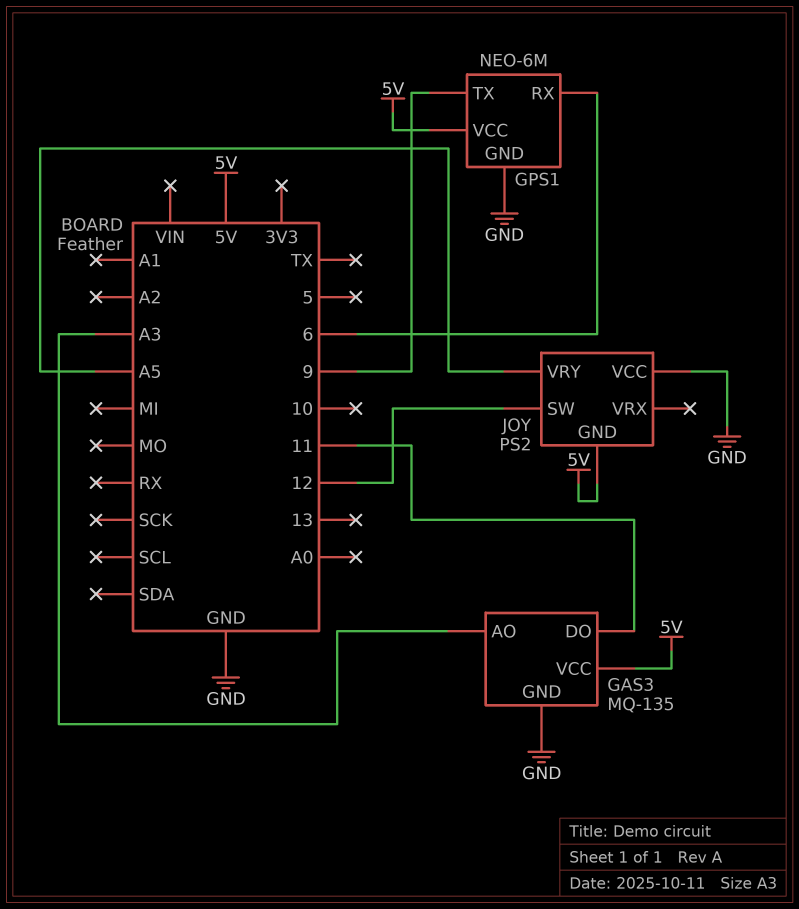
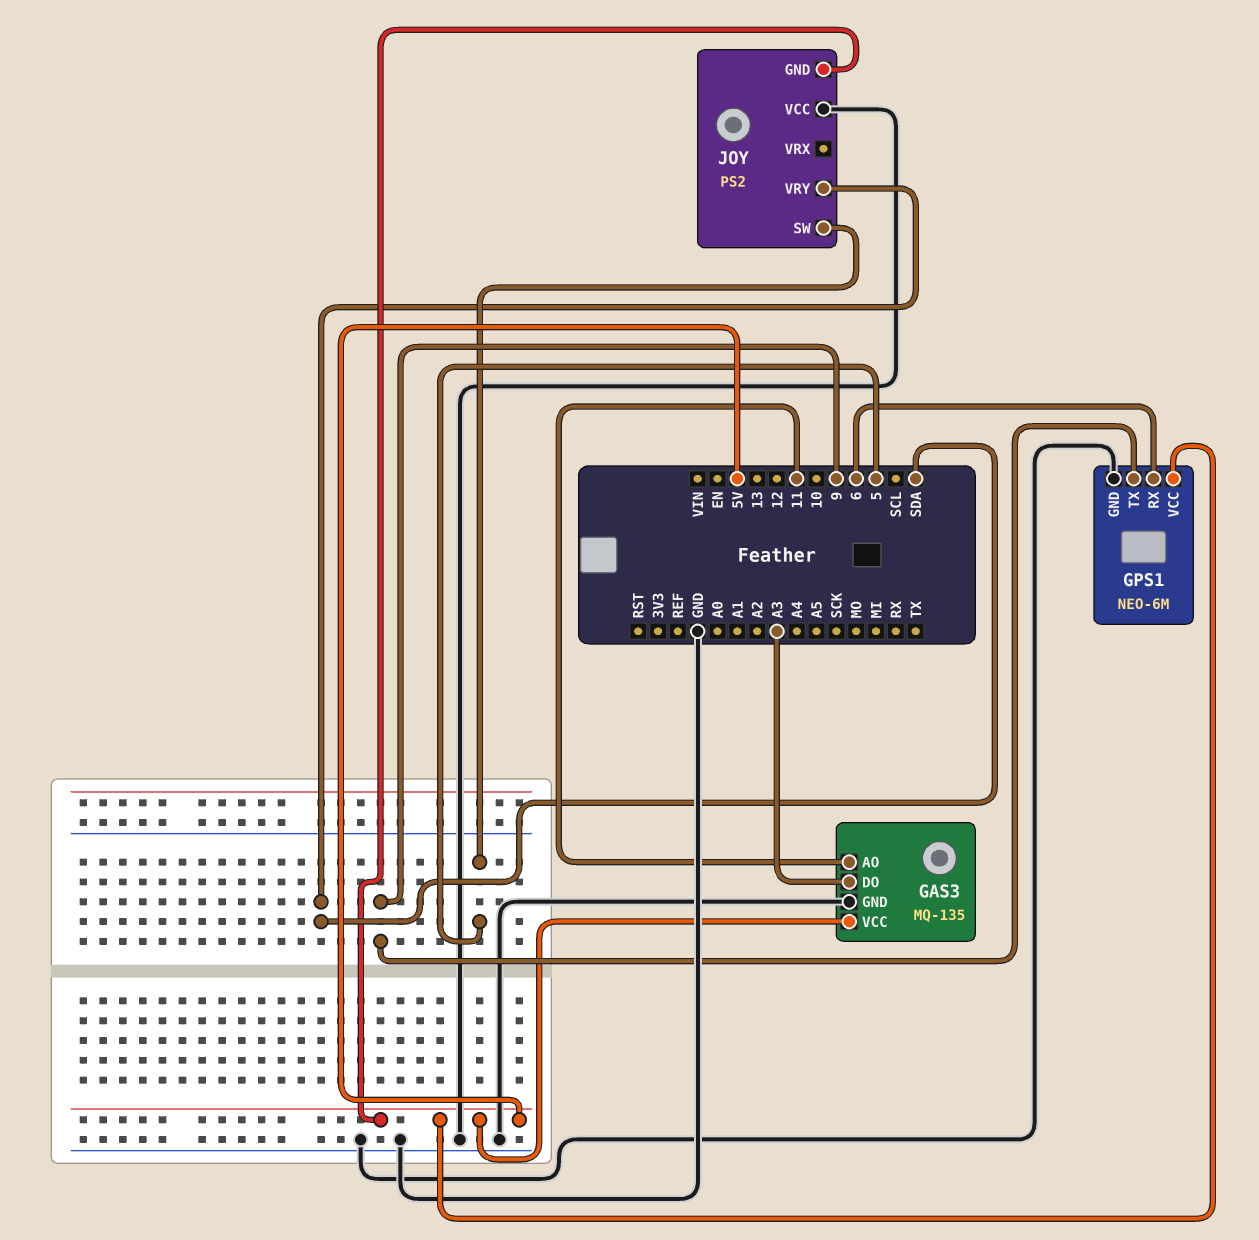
GAS3 pin AO: A3 -> 11
GAS3 pin DO: 11 -> A3
JOY pin SW: 12 -> 5
JOY pin VRY: A5 -> SDA

